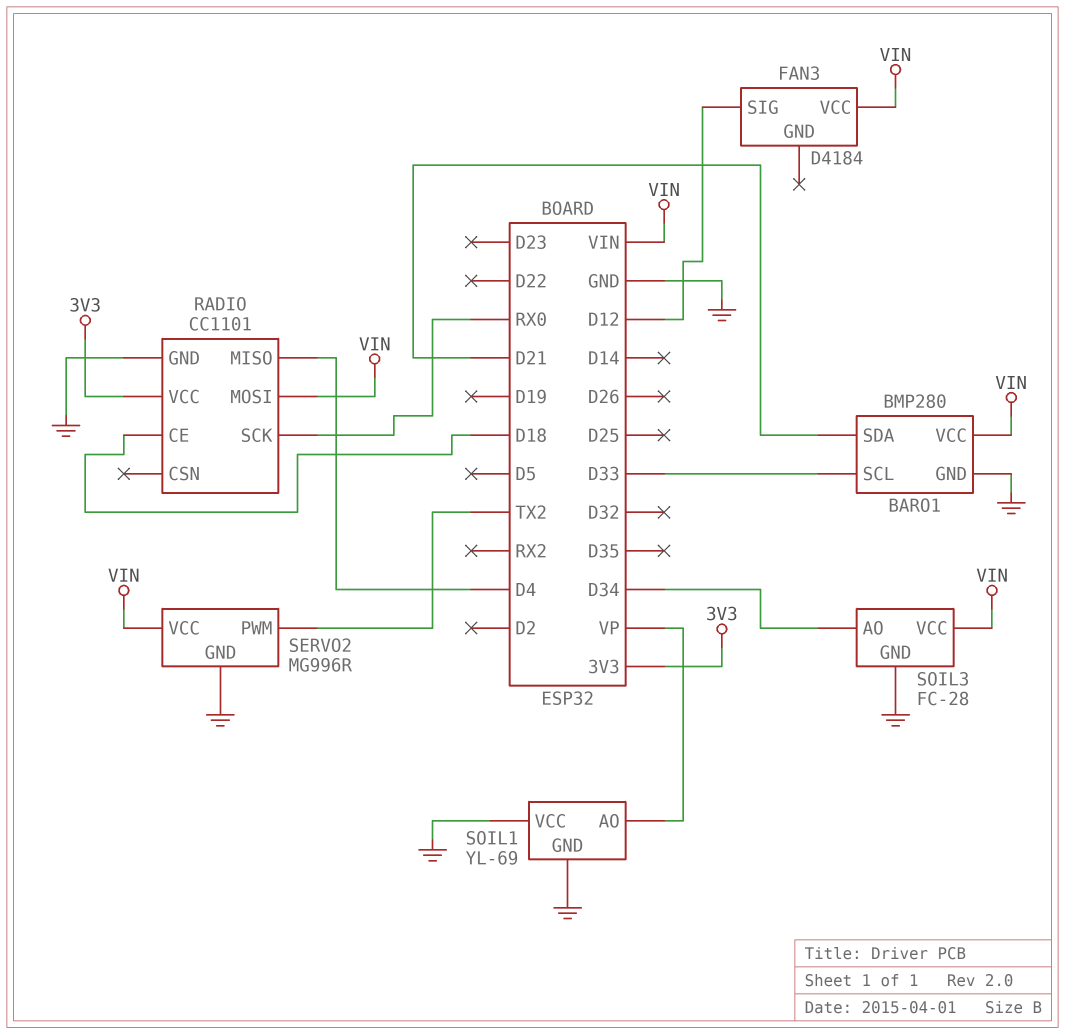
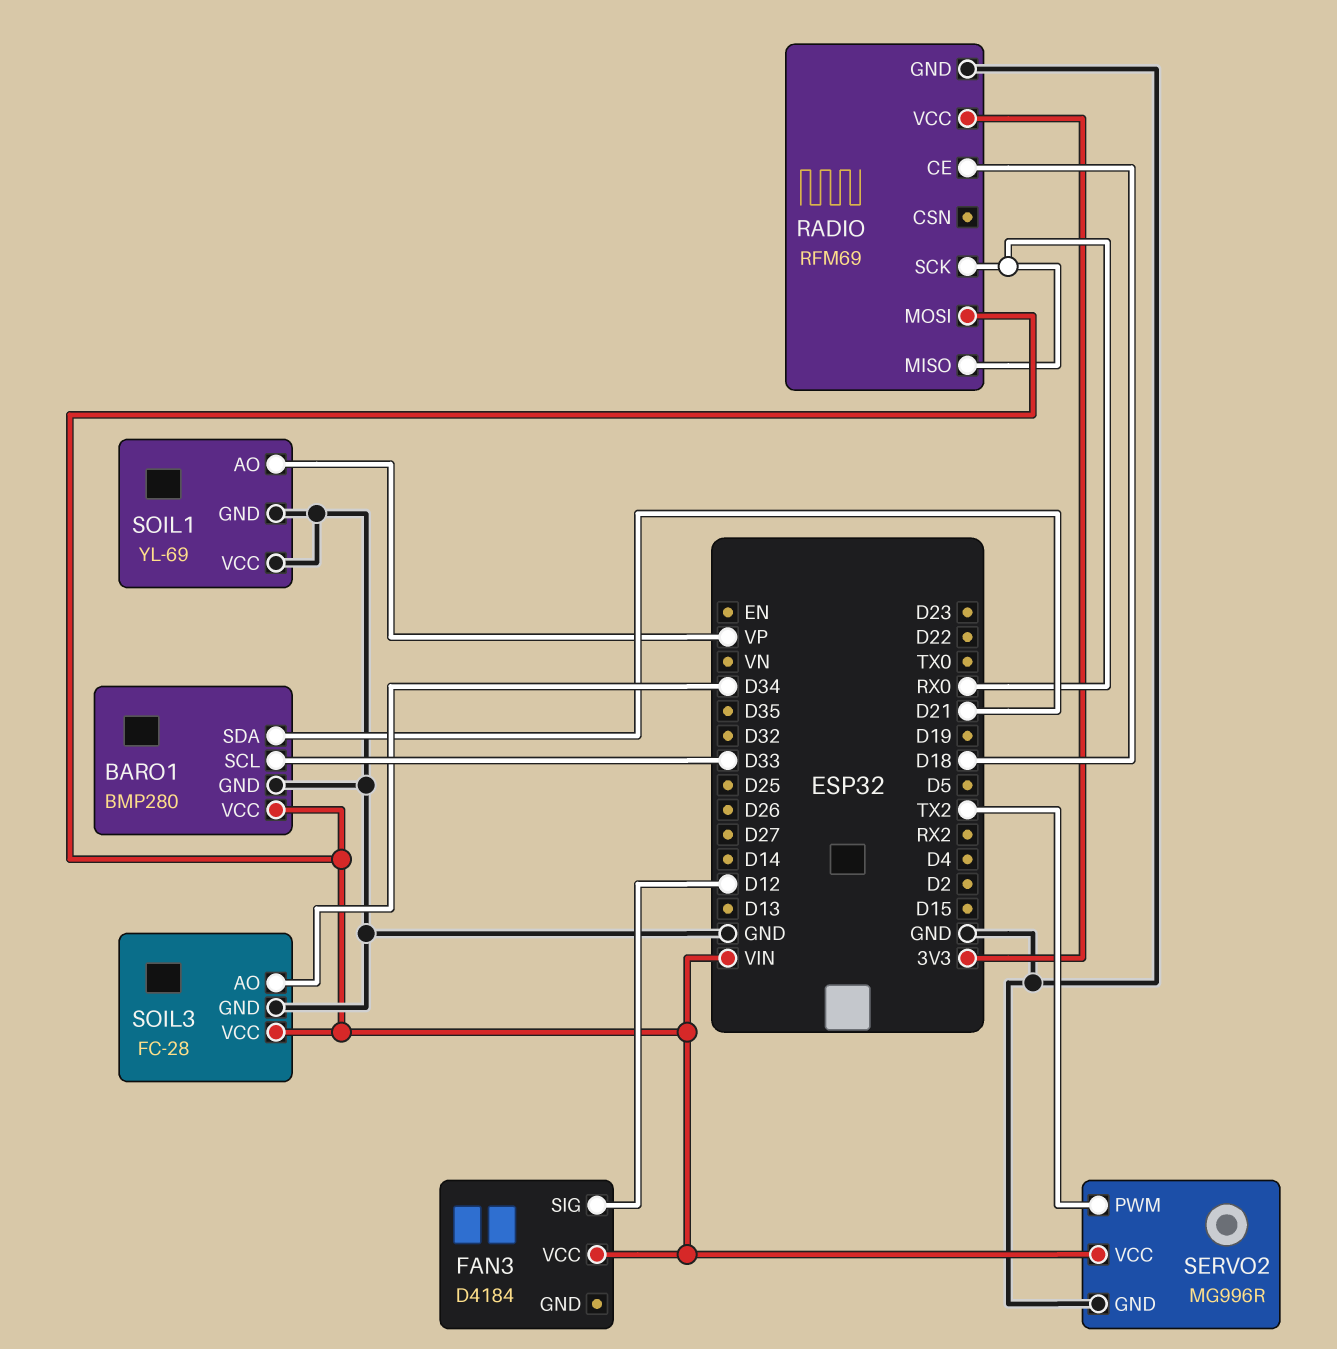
RADIO: CC1101 -> RFM69
RADIO pin MISO: D4 -> RX0

